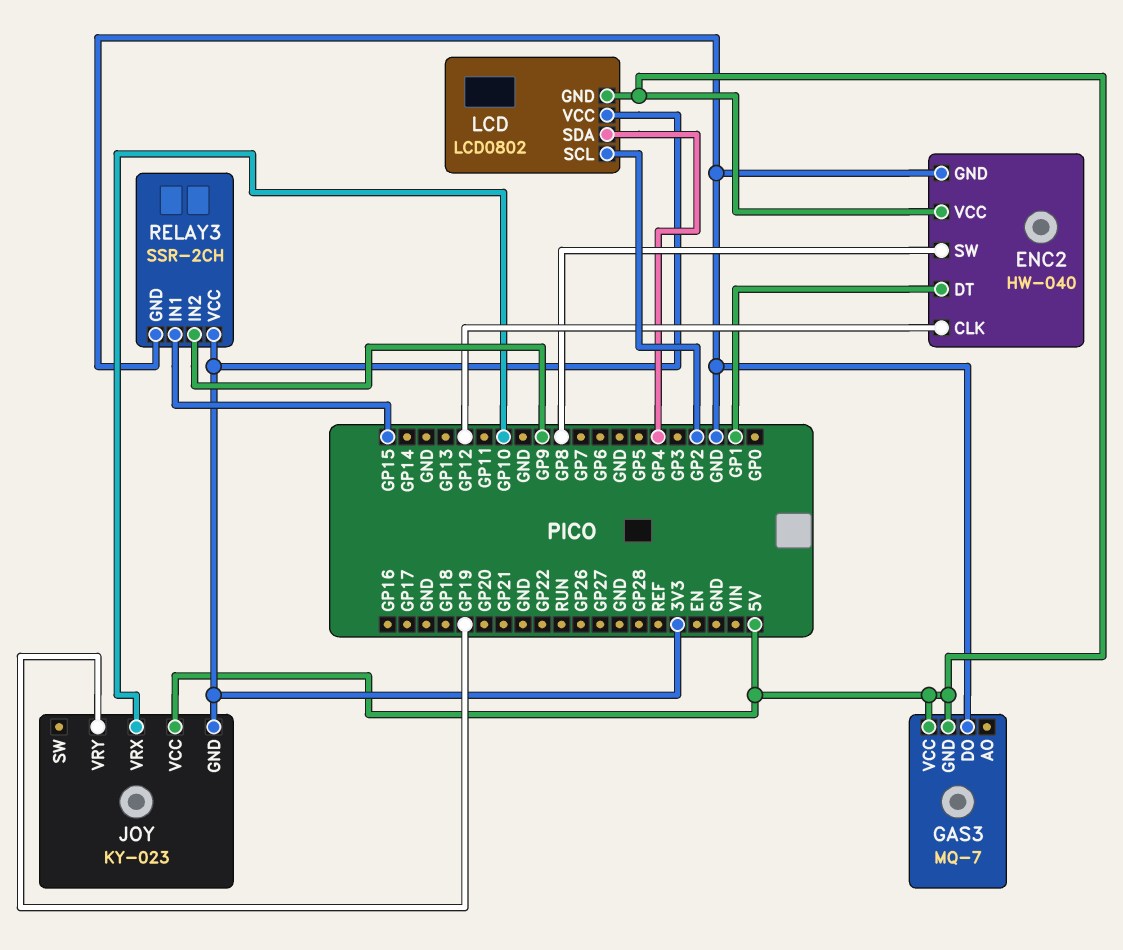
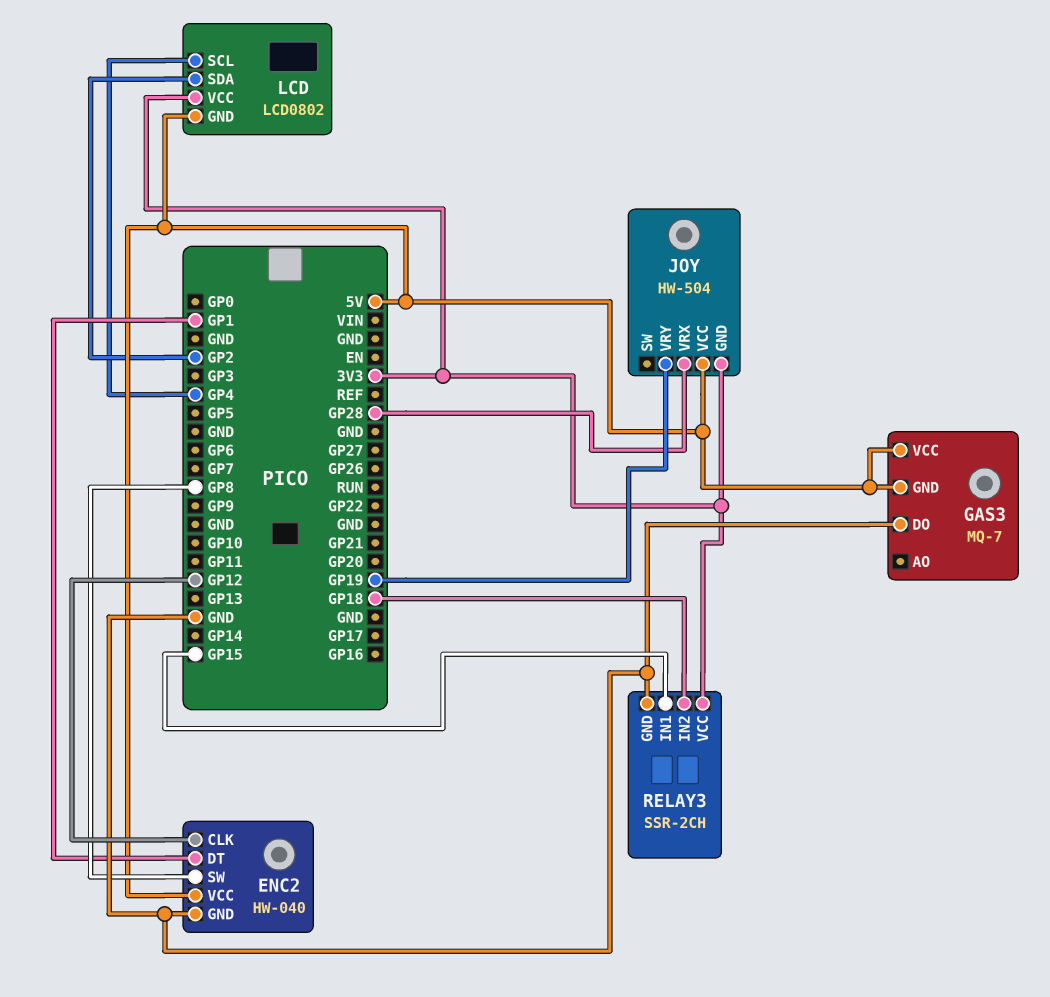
JOY: KY-023 -> HW-504
JOY pin VRX: GP10 -> GP28
LCD pin SCL: GP2 -> GP4
LCD pin SDA: GP4 -> GP2
RELAY3 pin IN2: GP9 -> GP18

